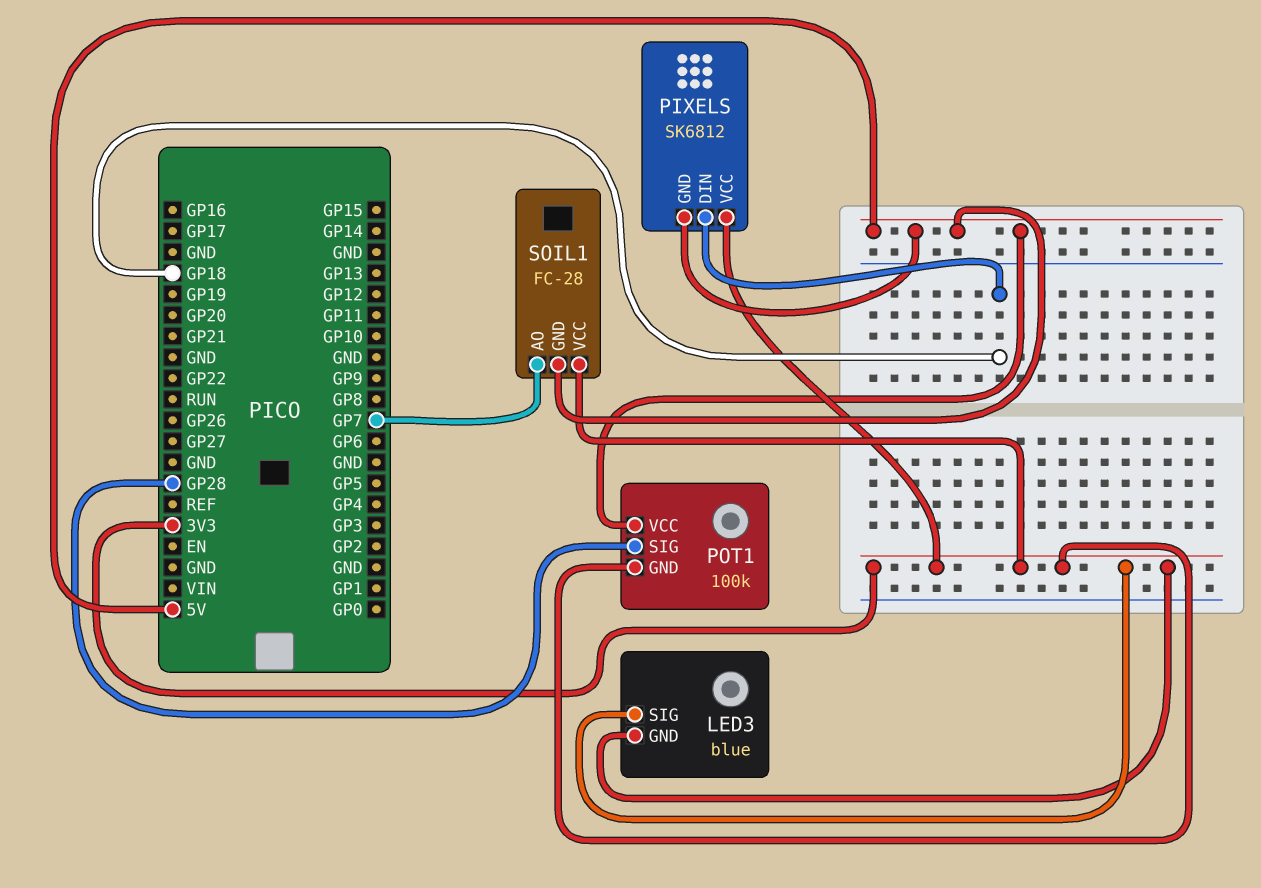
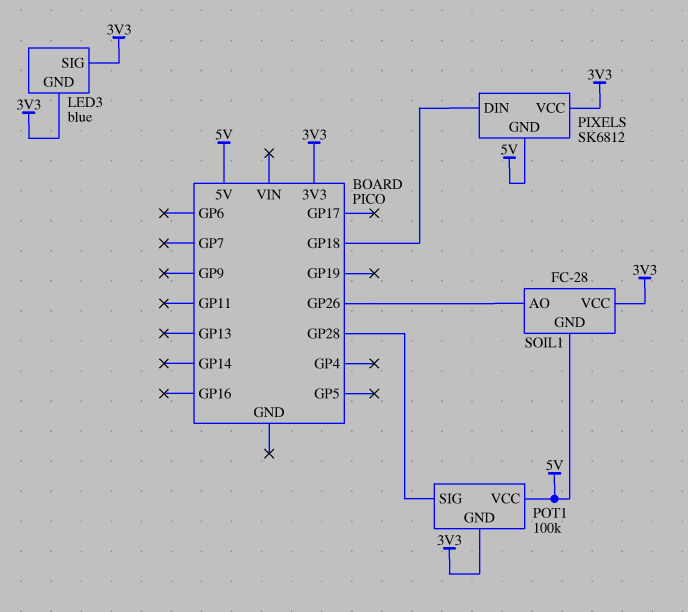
SOIL1 pin AO: GP7 -> GP26

